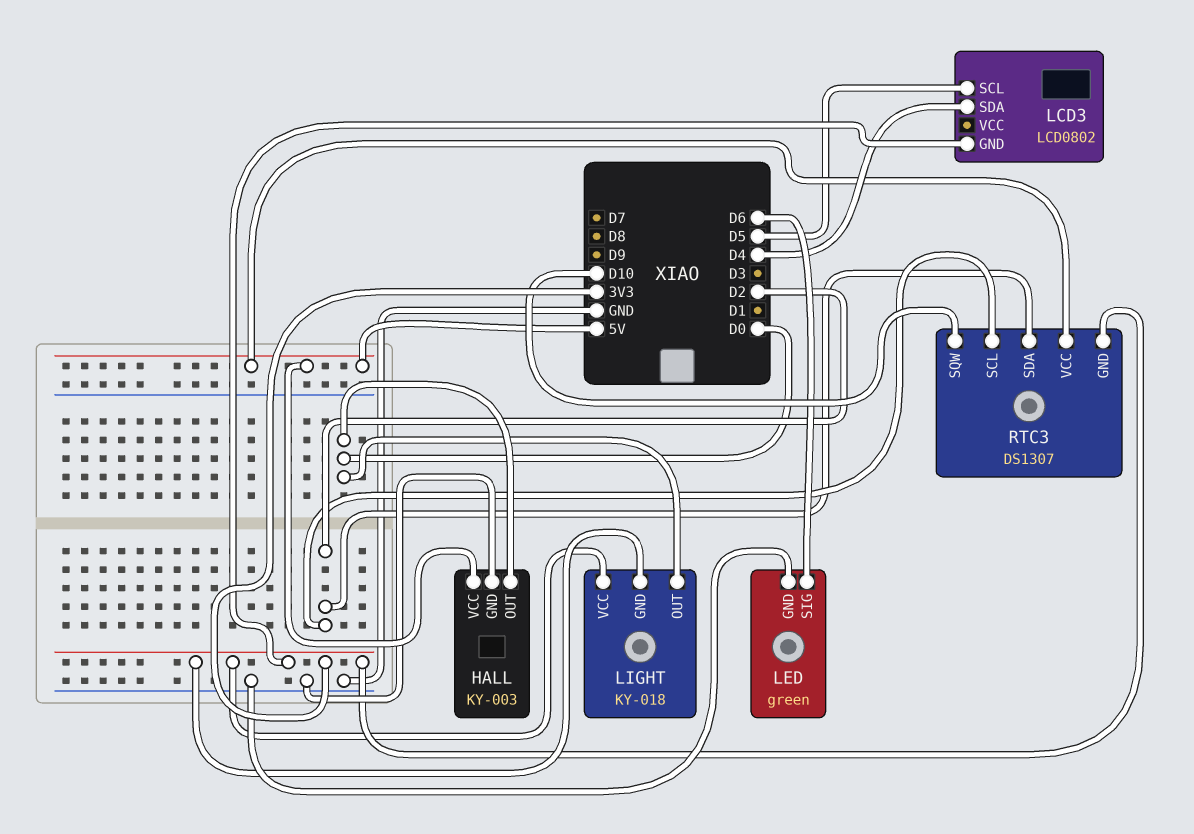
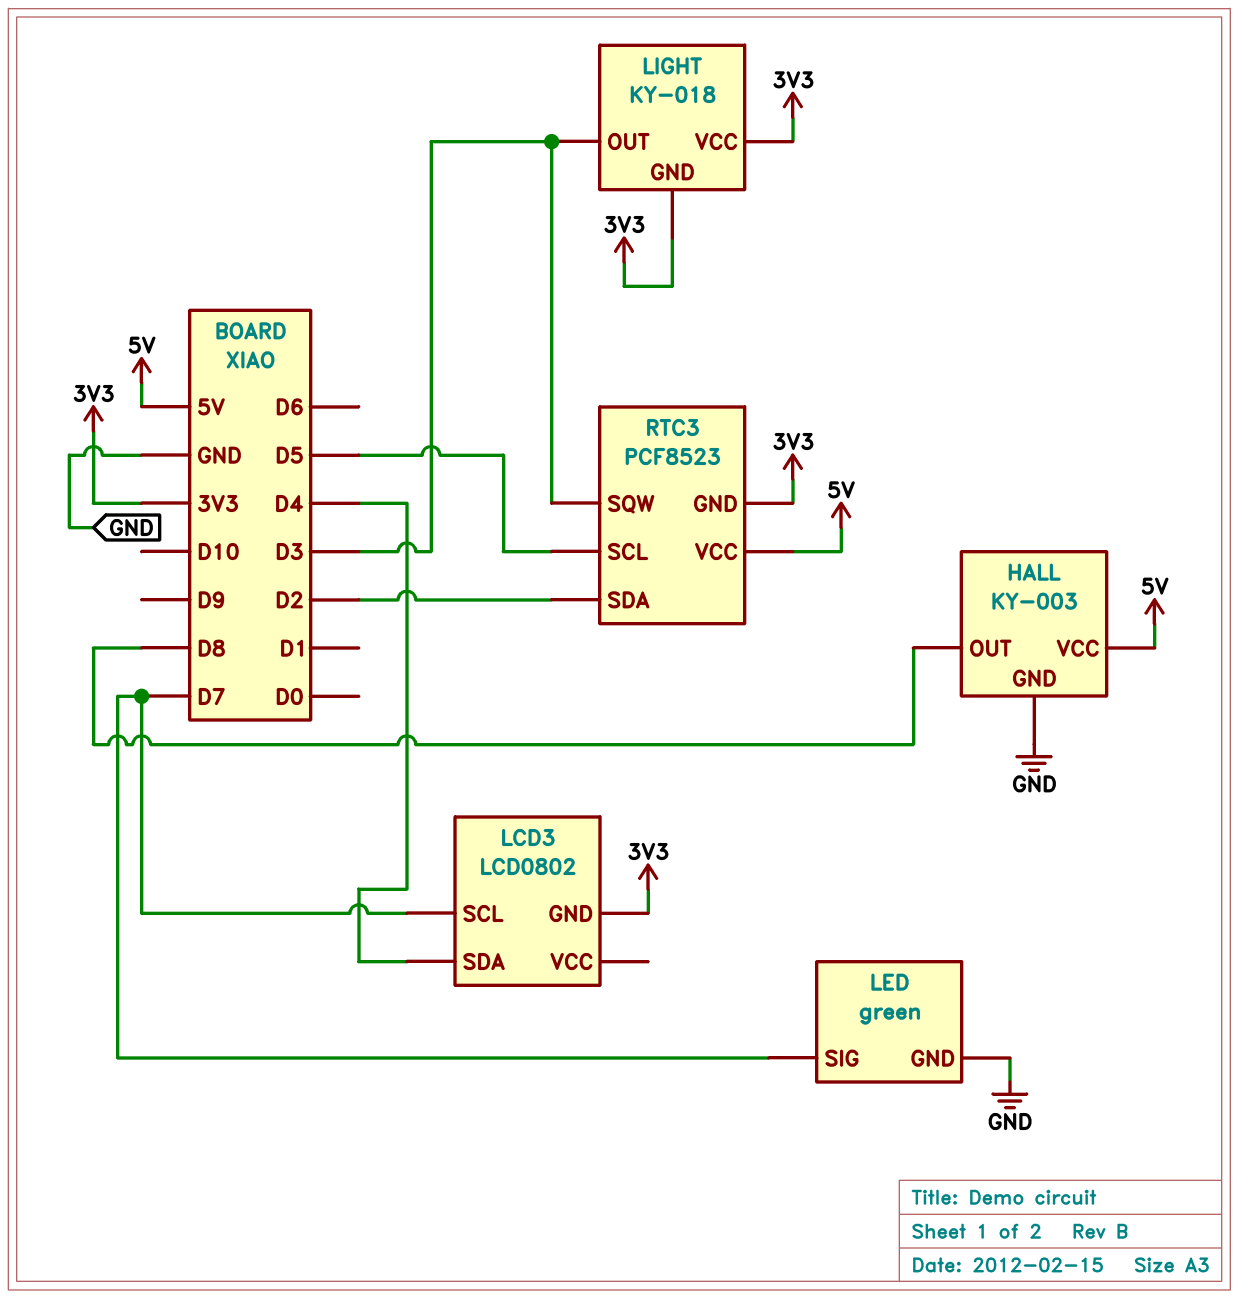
HALL pin OUT: D0 -> D8
LCD3 pin SCL: D5 -> D7
LED pin SIG: D6 -> D7
LIGHT pin OUT: D0 -> D3
RTC3: DS1307 -> PCF8523
RTC3 pin SCL: D2 -> D5
RTC3 pin SQW: D10 -> D3

